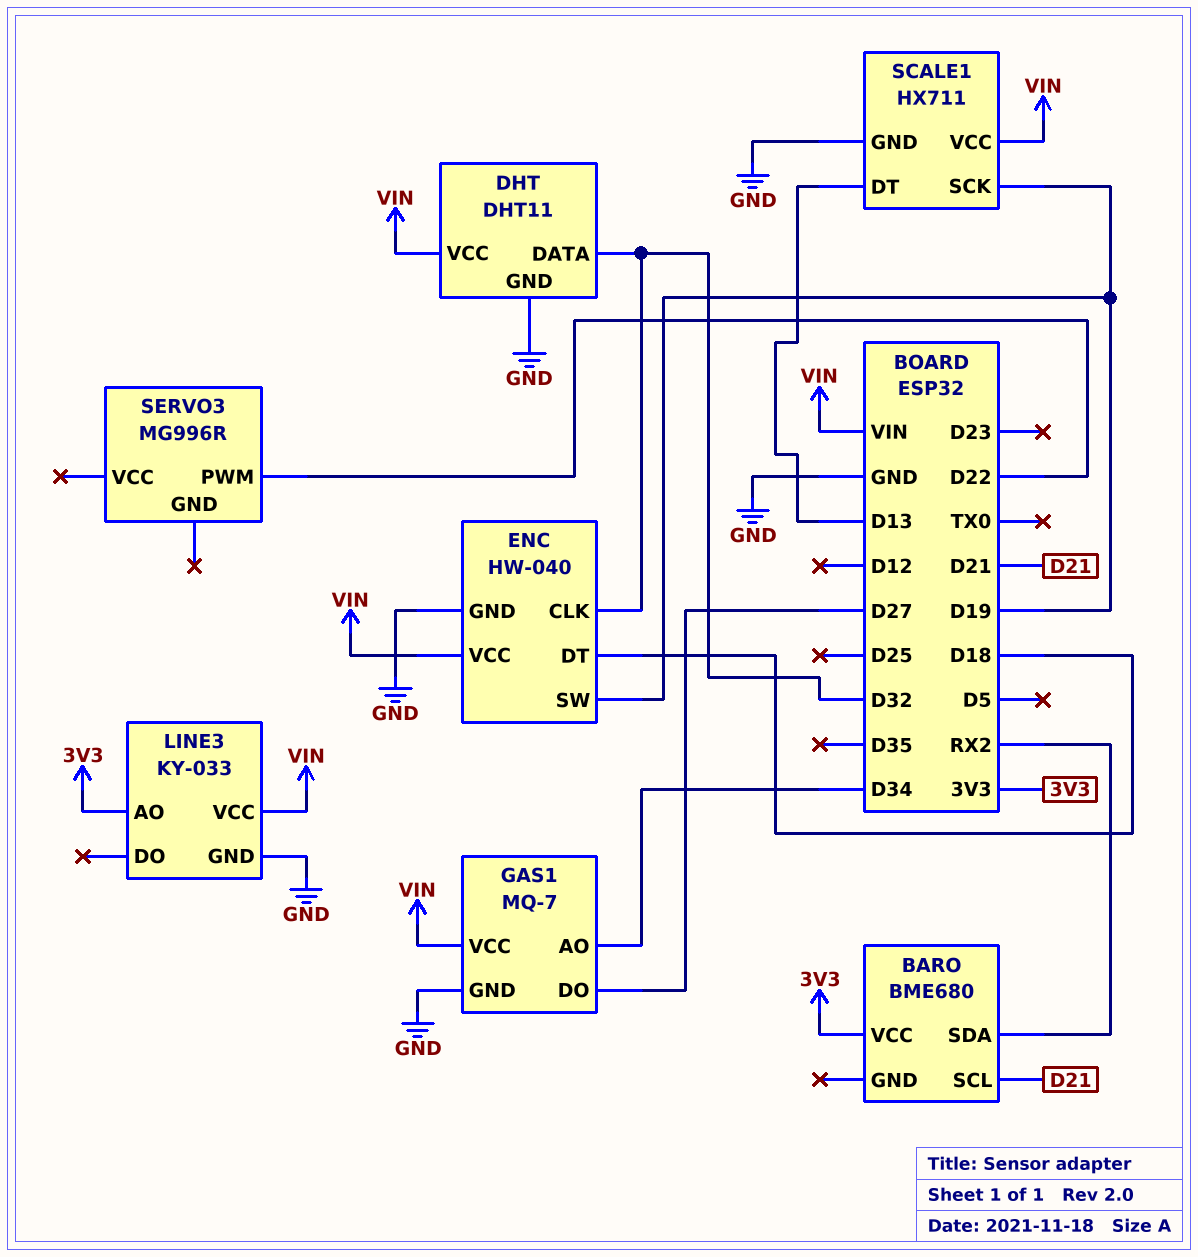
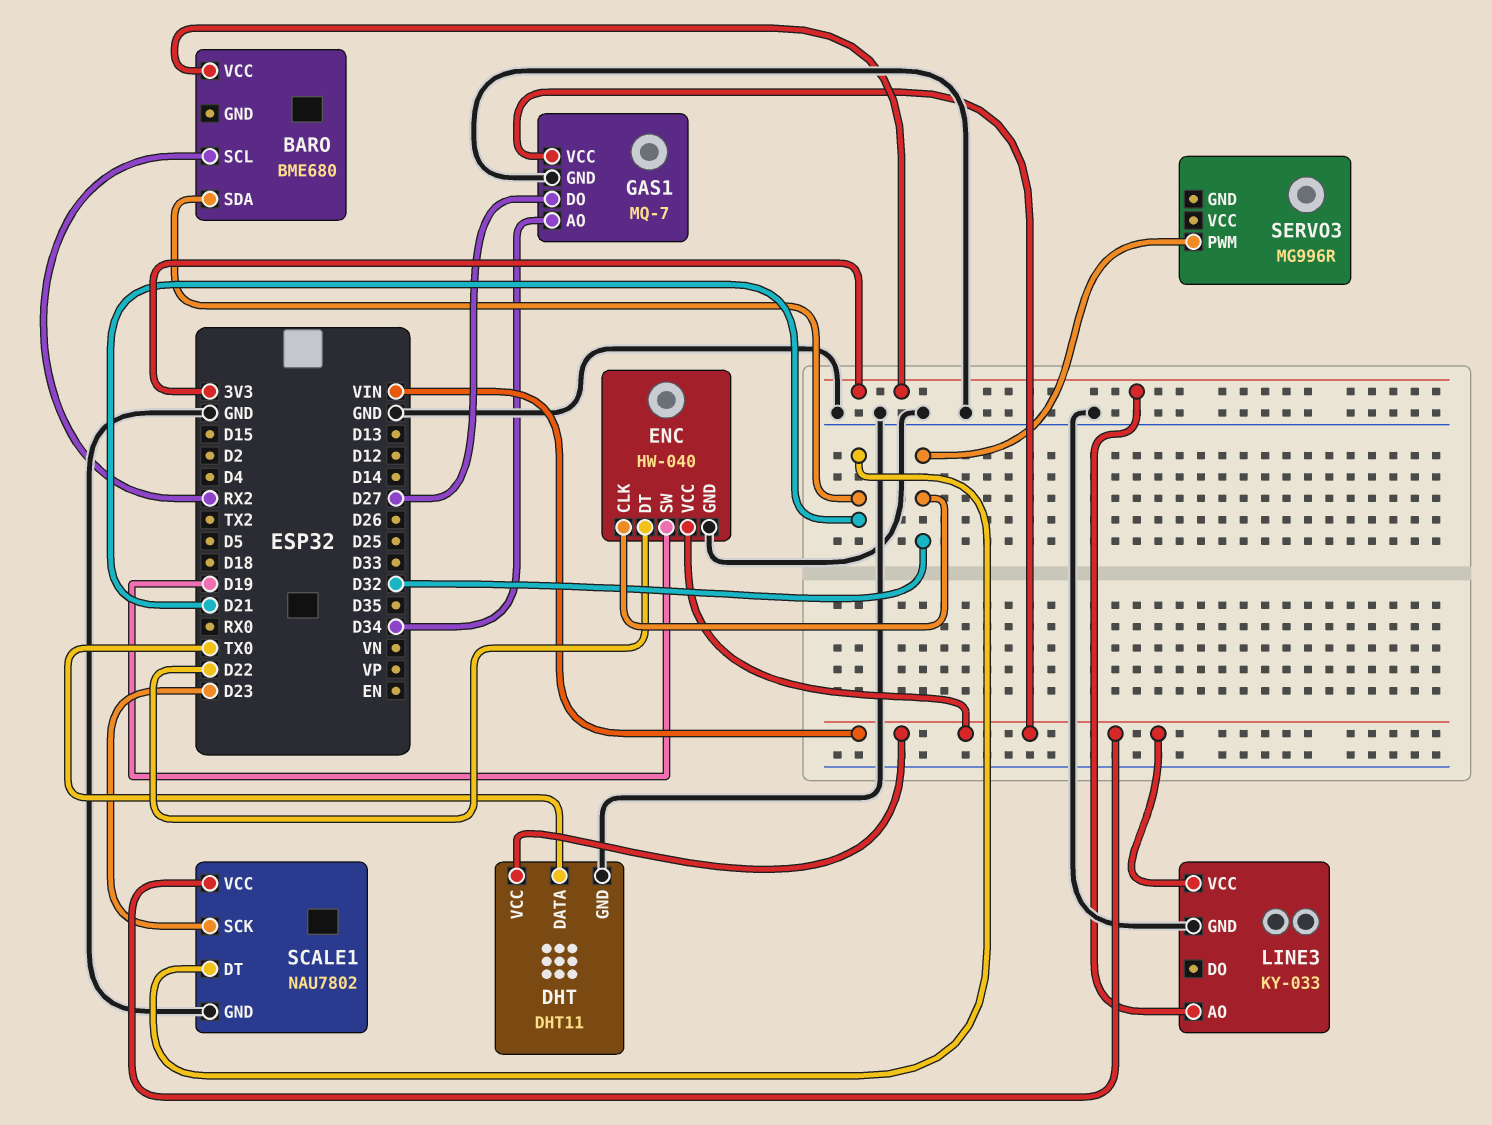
BARO pin SCL: D21 -> RX2
BARO pin SDA: RX2 -> D21
DHT pin DATA: D32 -> TX0
ENC pin DT: D18 -> D22
SCALE1: HX711 -> NAU7802
SCALE1 pin DT: D13 -> D21
SCALE1 pin SCK: D19 -> D23
SERVO3 pin PWM: D22 -> D32

